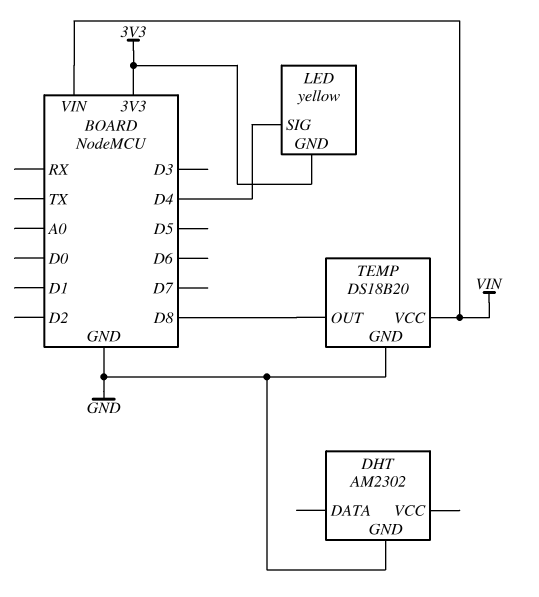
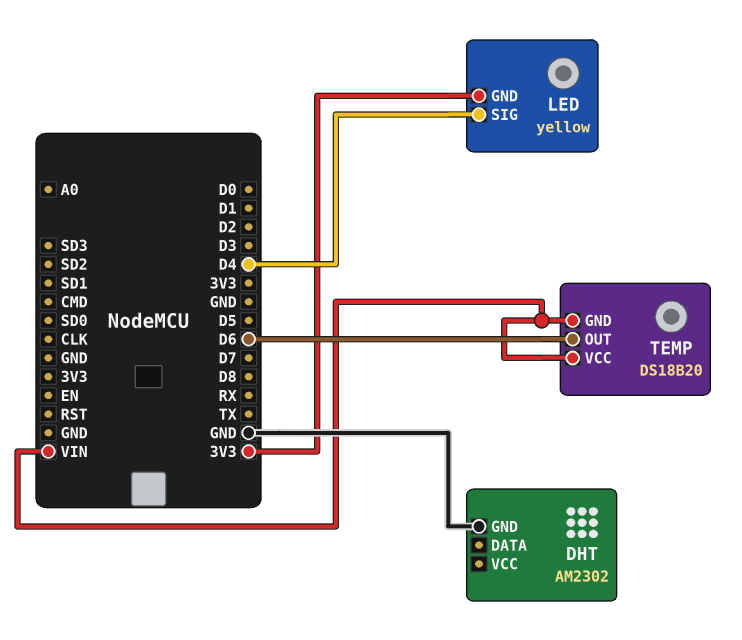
TEMP pin GND: GND -> VIN
TEMP pin OUT: D8 -> D6

